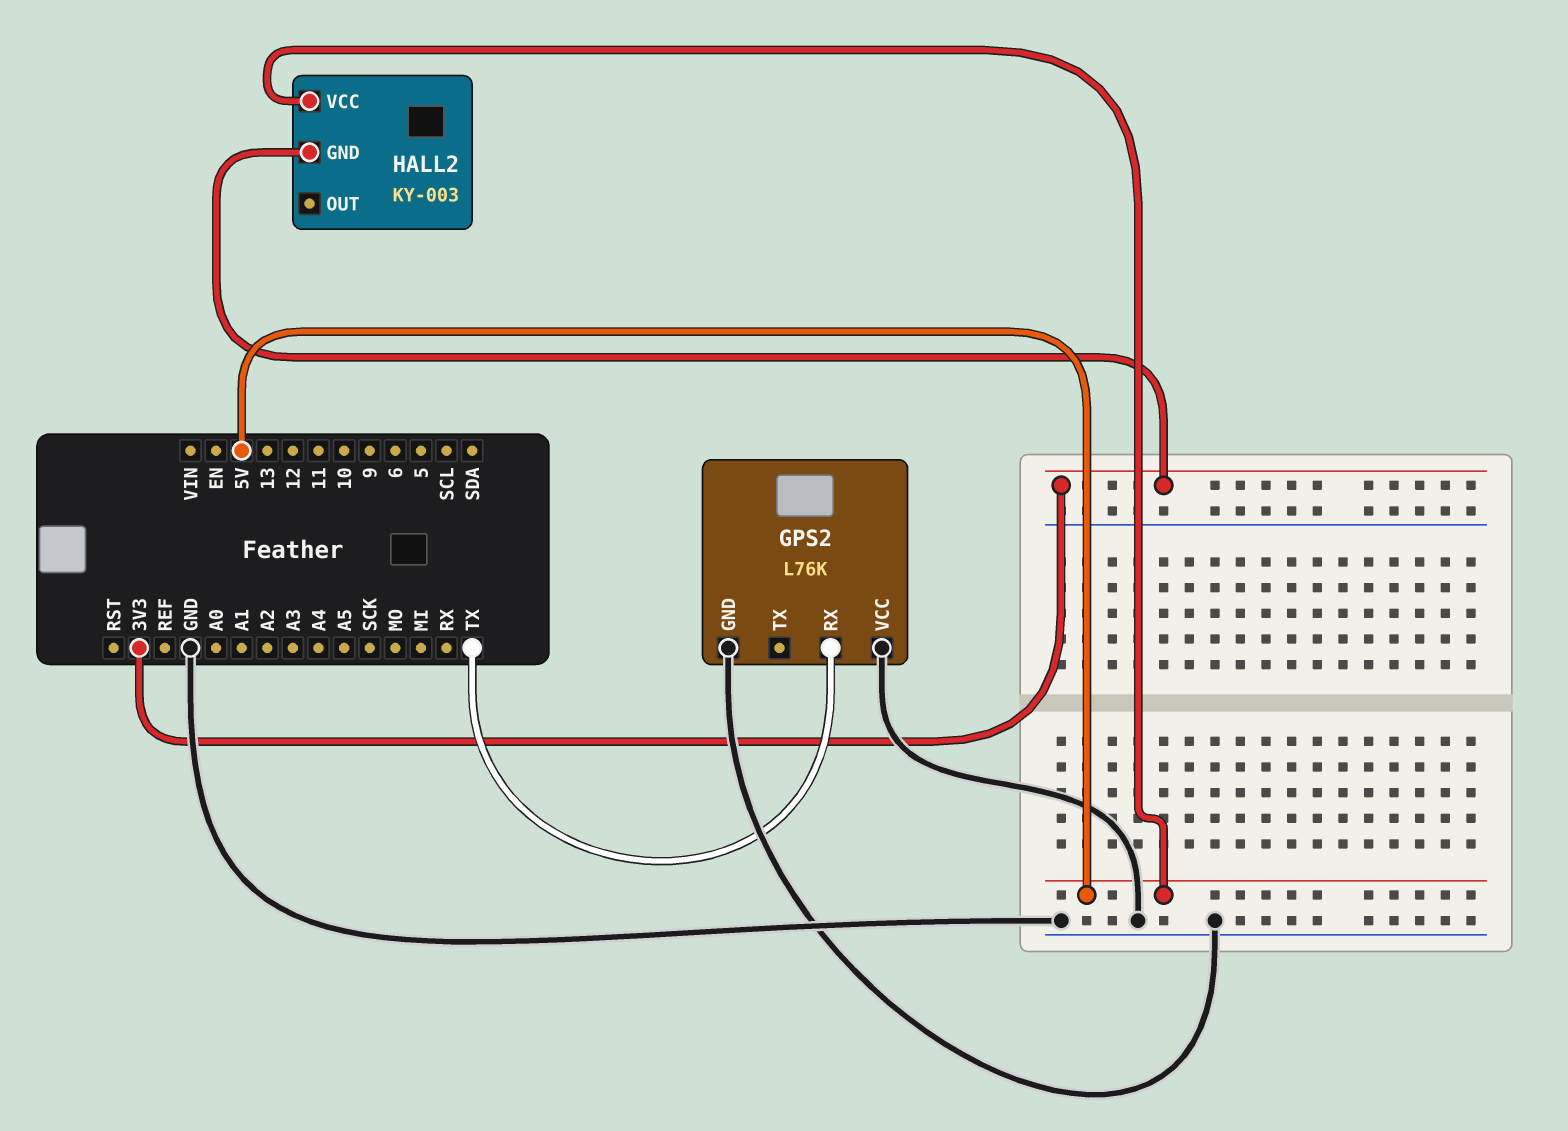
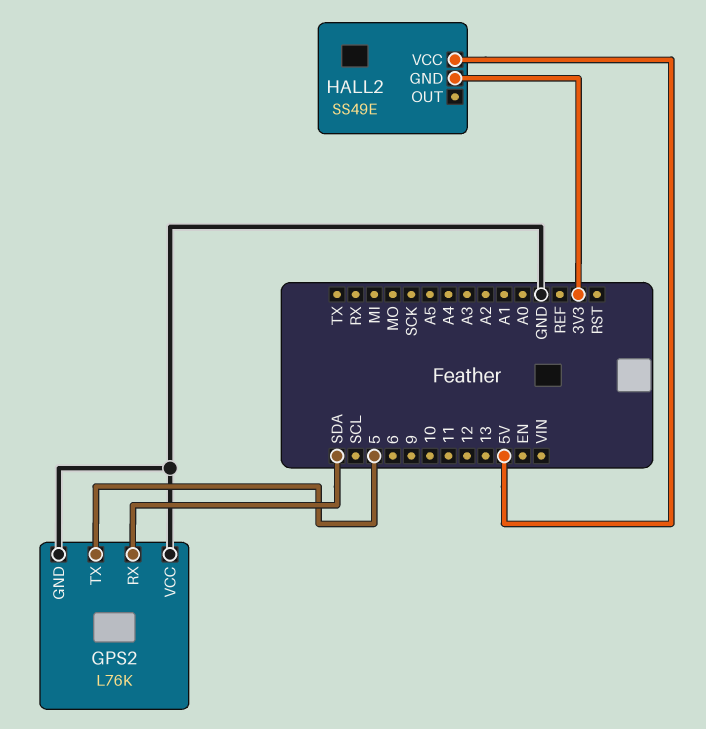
GPS2 pin RX: TX -> SDA
GPS2 pin TX: none -> 5
HALL2: KY-003 -> SS49E

